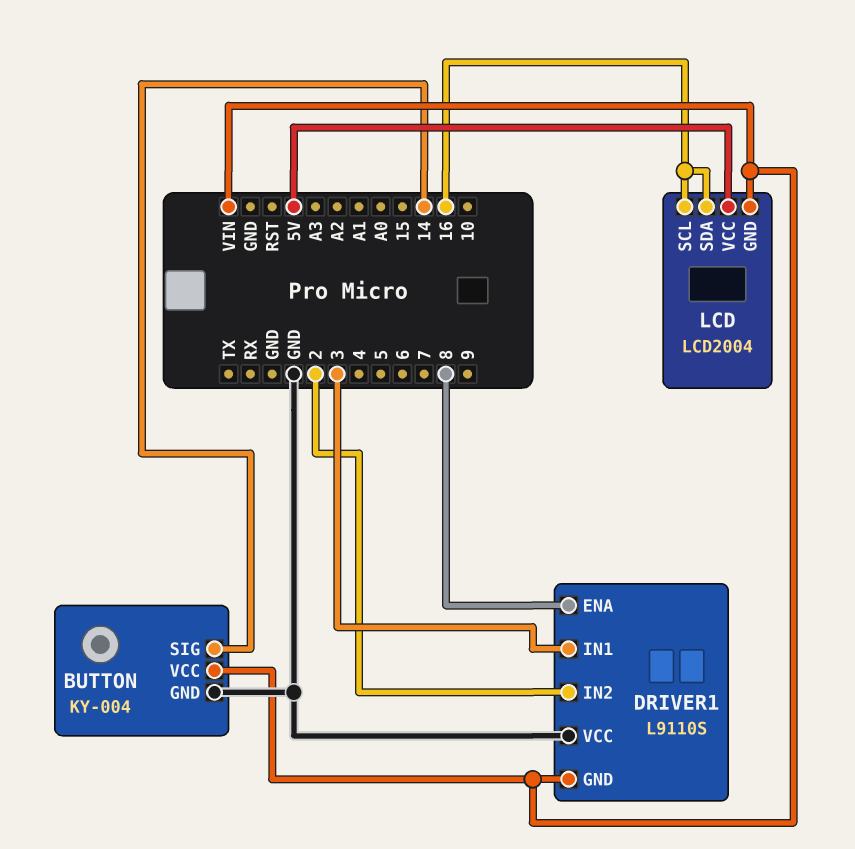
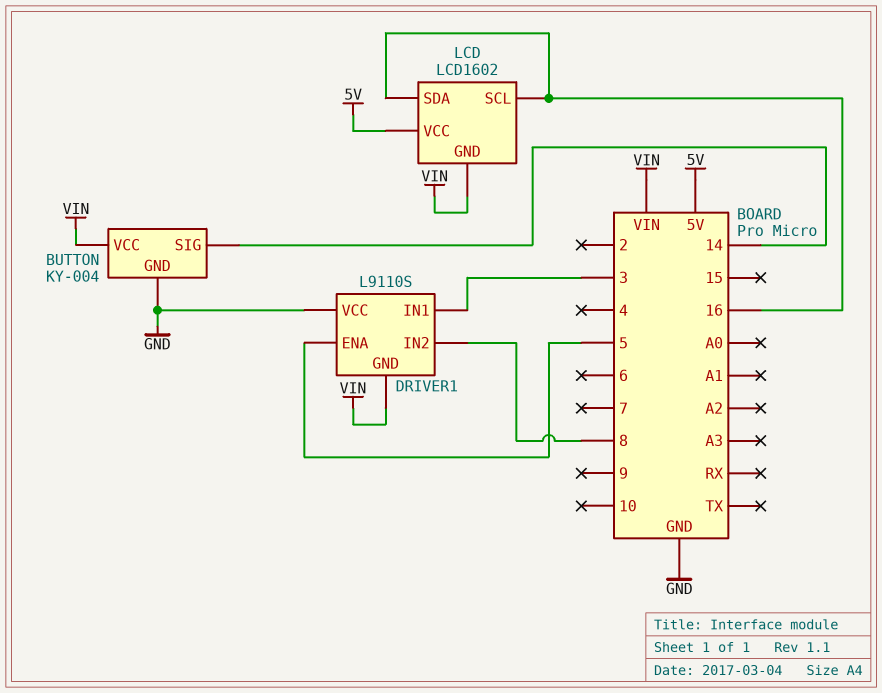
DRIVER1 pin ENA: 8 -> 5
DRIVER1 pin IN2: 2 -> 8
LCD: LCD2004 -> LCD1602

